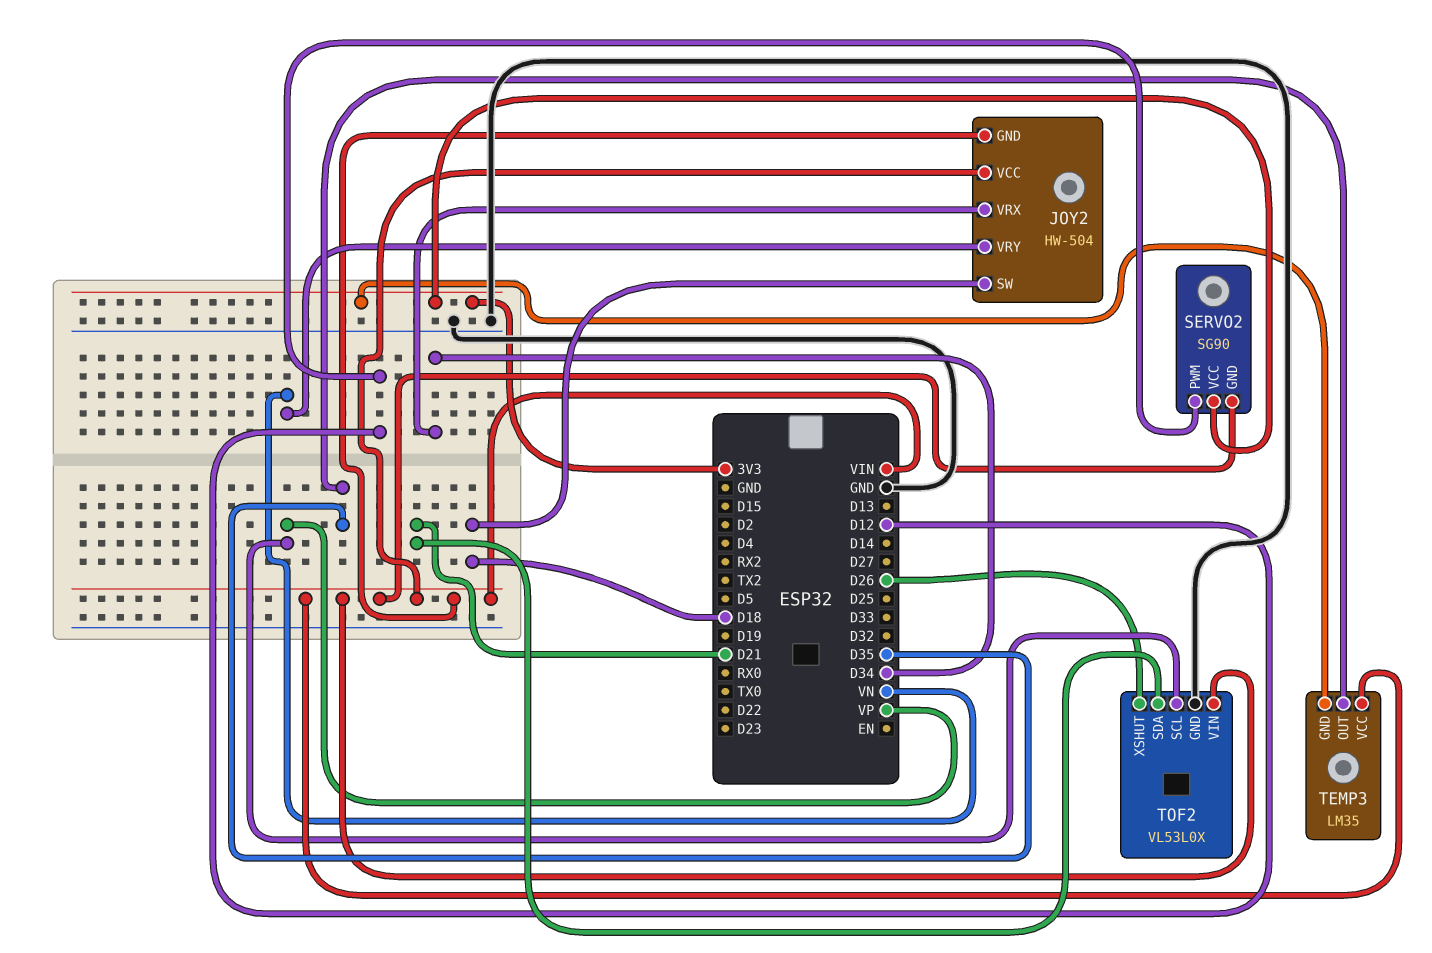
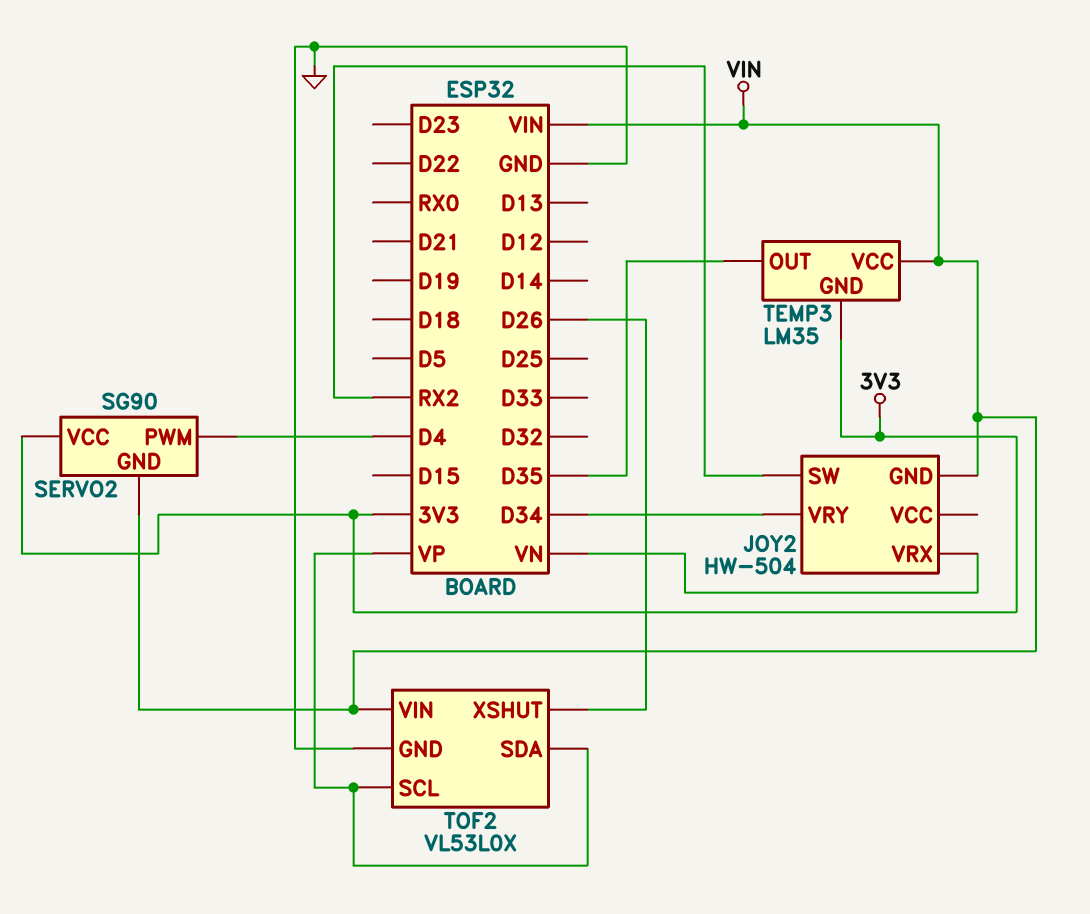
JOY2 pin SW: D18 -> RX2
JOY2 pin VCC: VIN -> none
JOY2 pin VRX: D34 -> VN
JOY2 pin VRY: VN -> D34
SERVO2 pin PWM: D12 -> D4
TOF2 pin SDA: D21 -> VP

